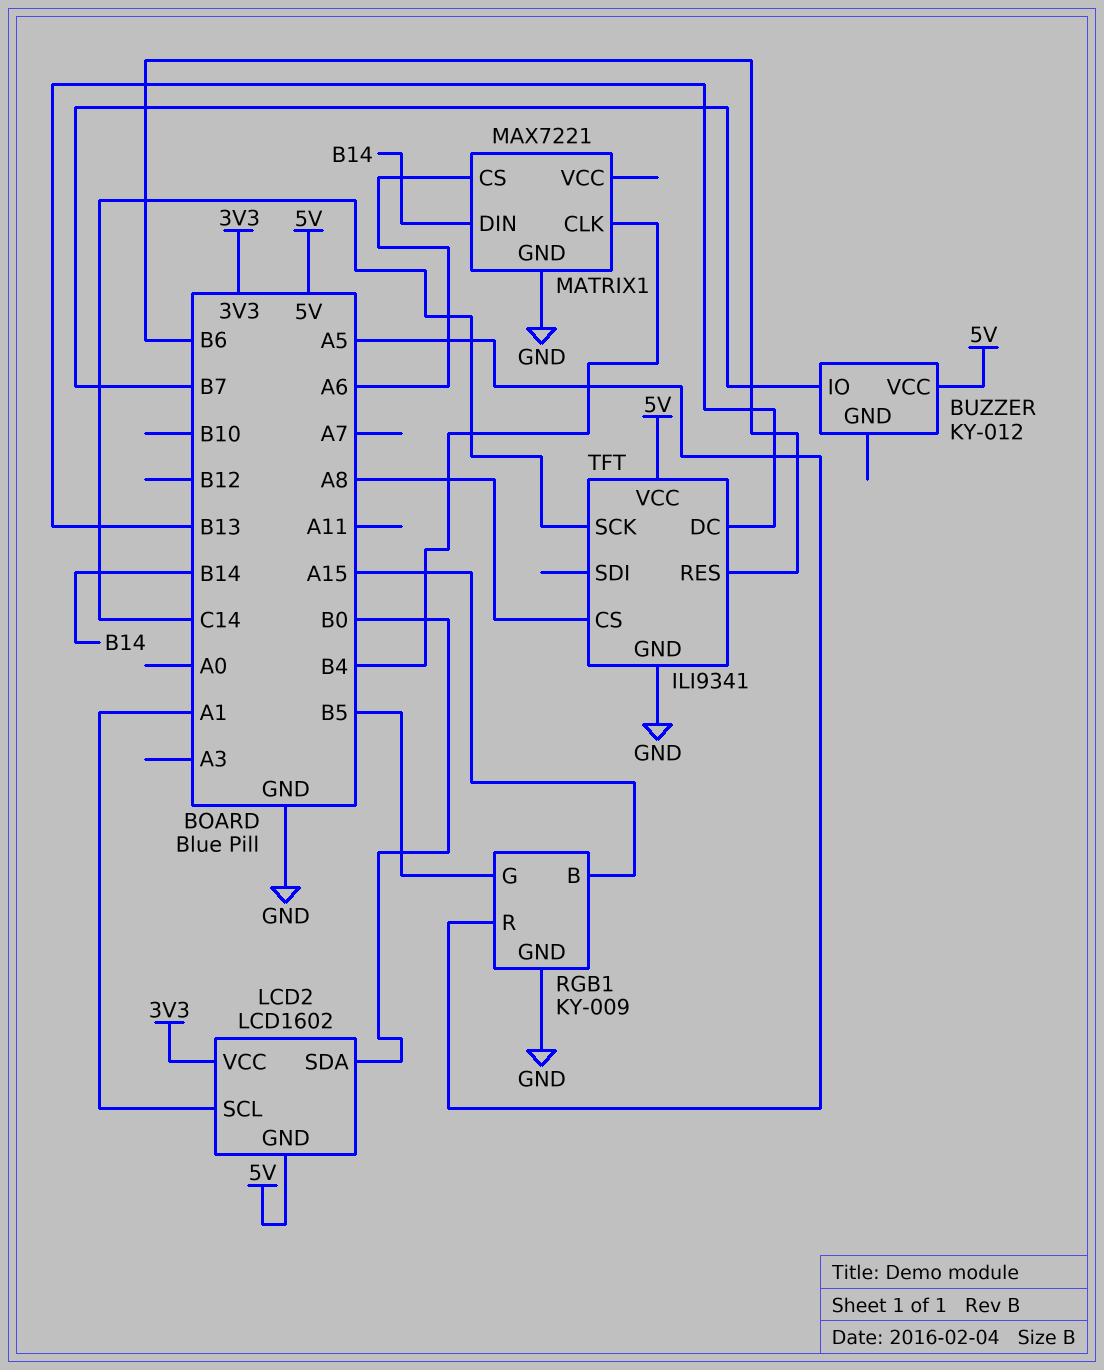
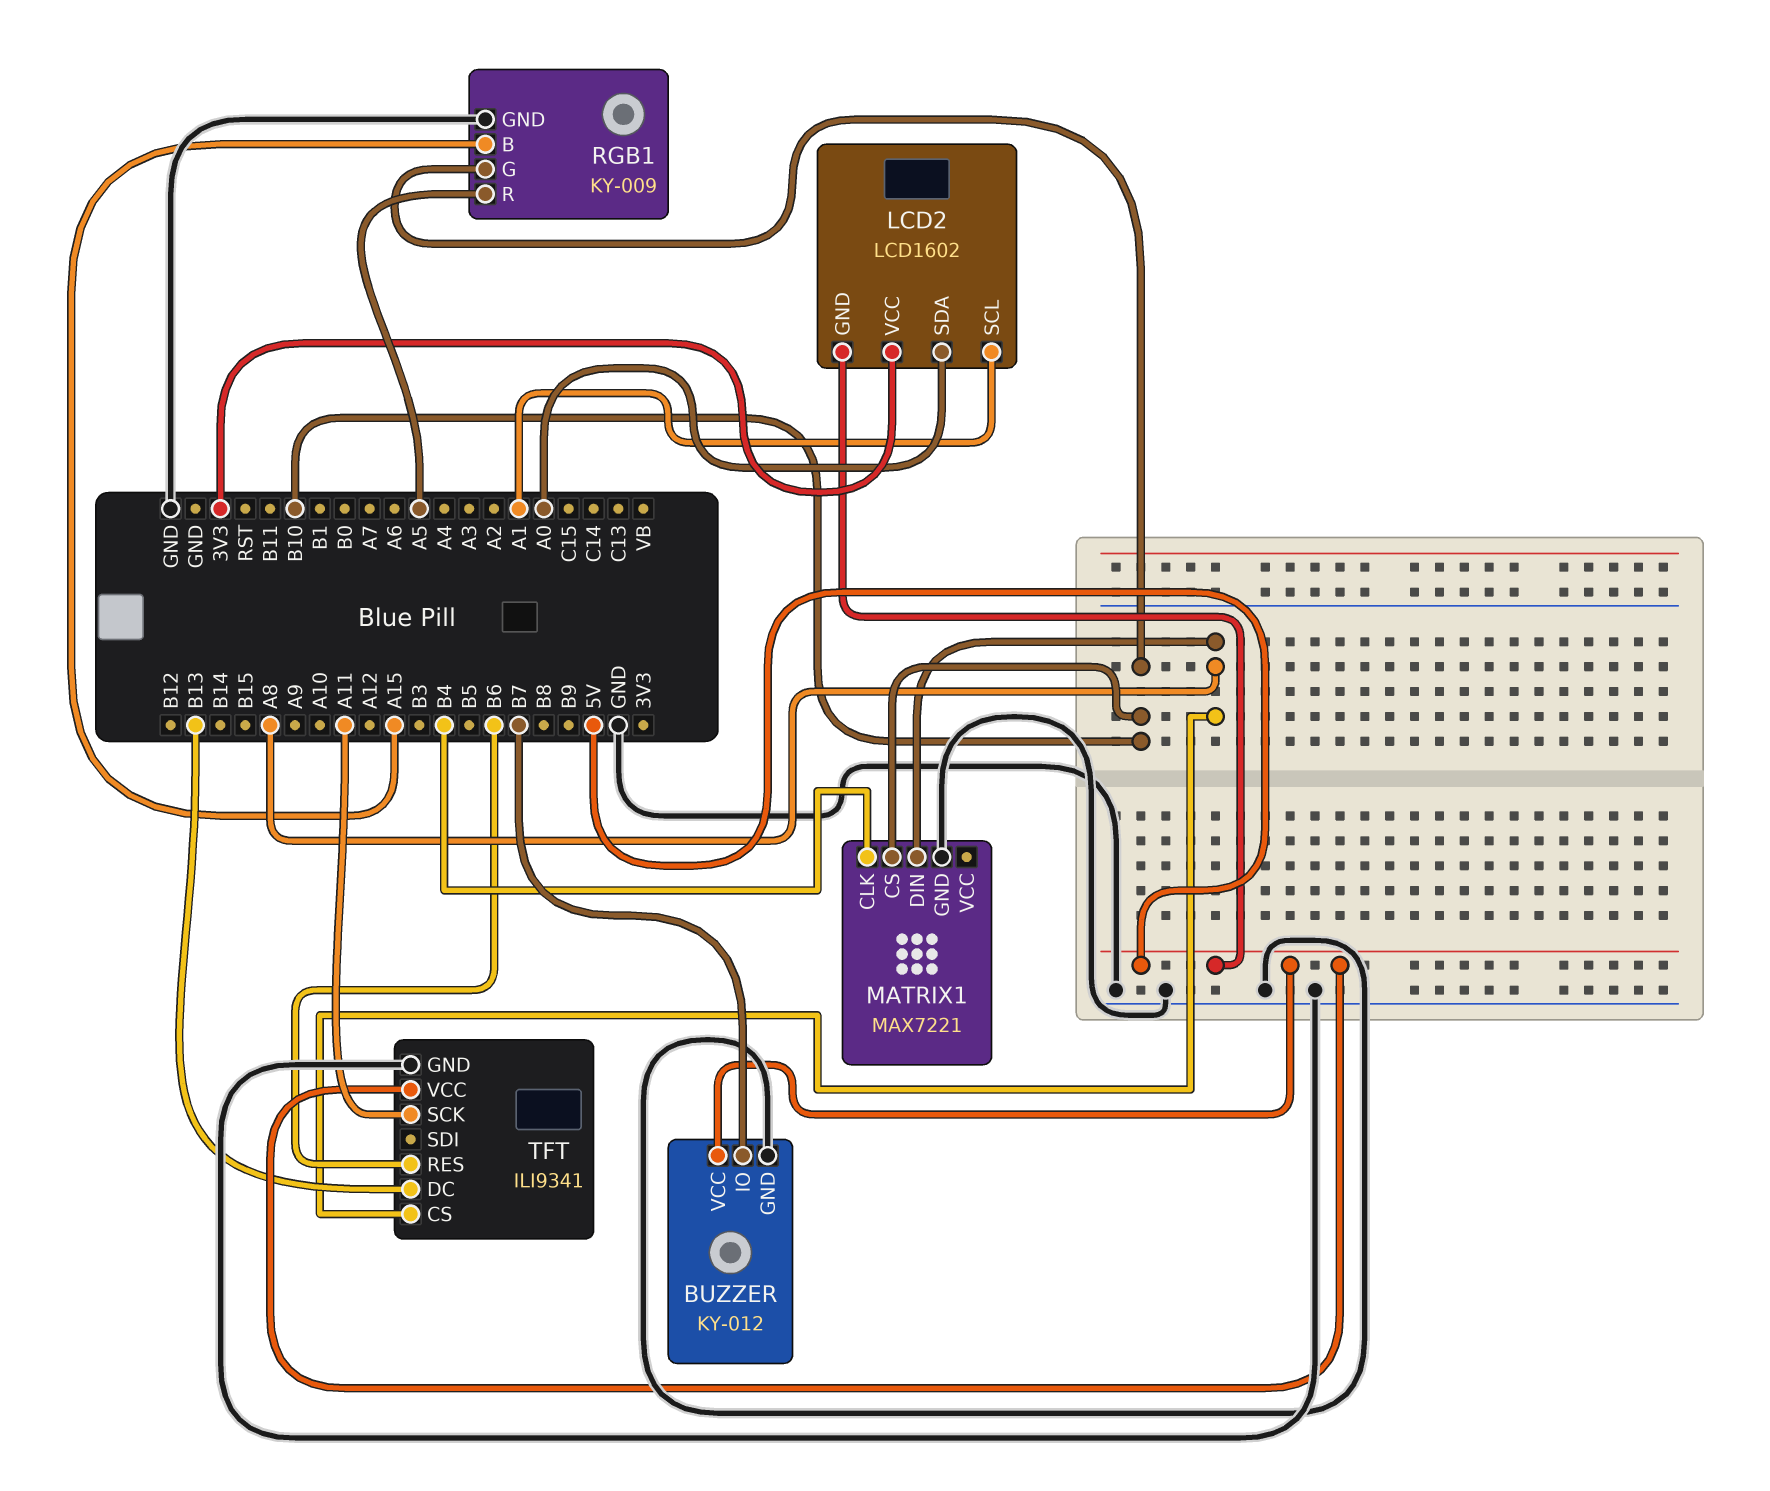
BUZZER pin GND: none -> GND
LCD2 pin SDA: B0 -> A0
MATRIX1 pin CS: A6 -> B10
MATRIX1 pin DIN: B14 -> A8
RGB1 pin G: B5 -> B10
TFT pin SCK: C14 -> A11

